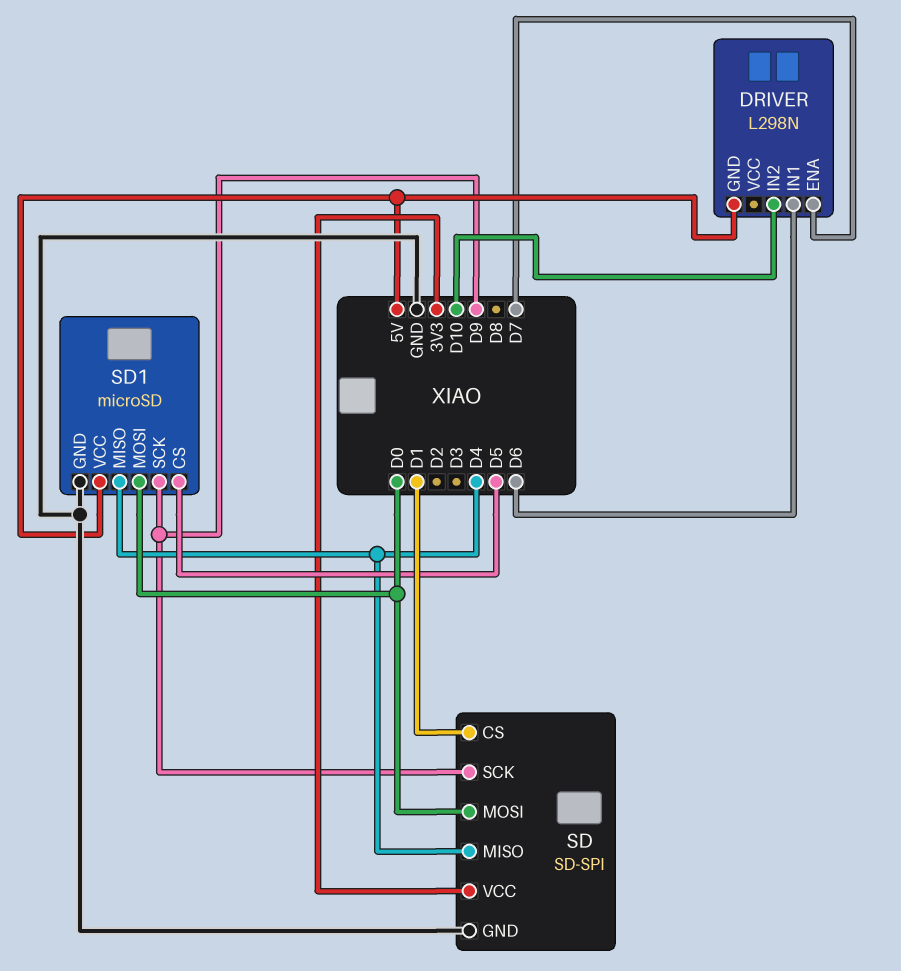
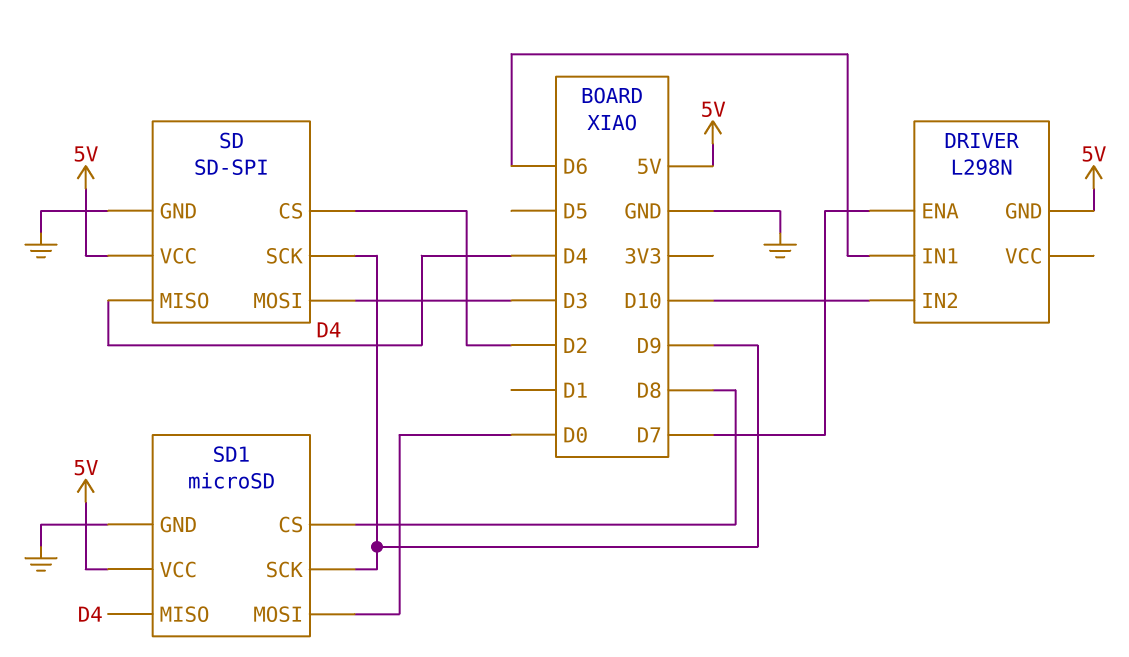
SD pin CS: D1 -> D2
SD pin MOSI: D0 -> D3
SD pin VCC: 3V3 -> 5V
SD1 pin CS: D5 -> D8

